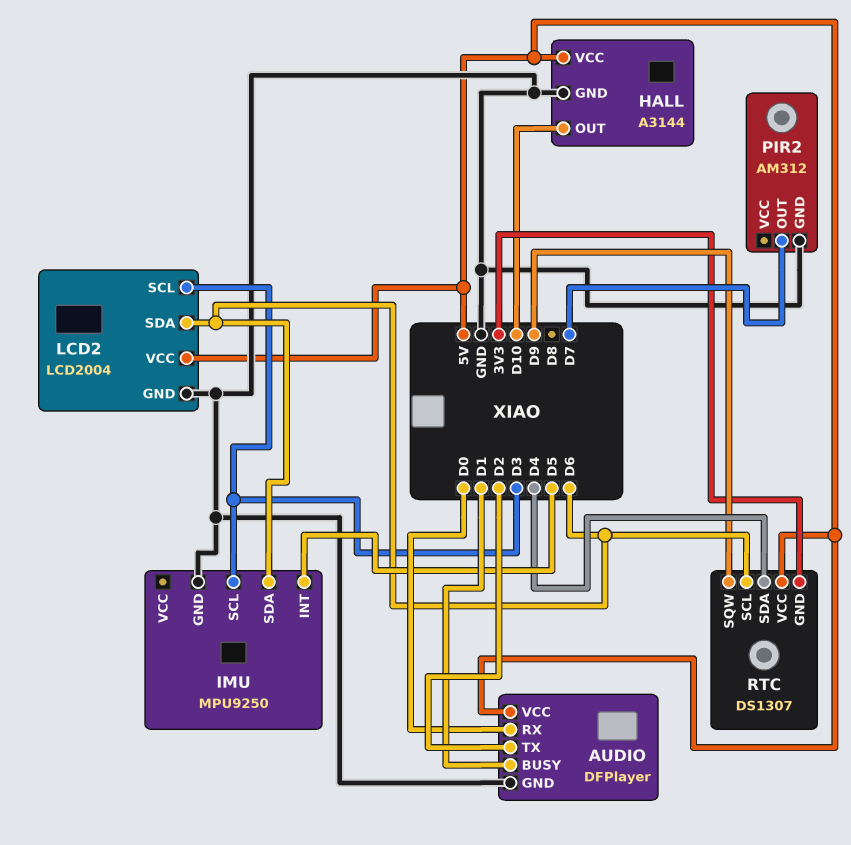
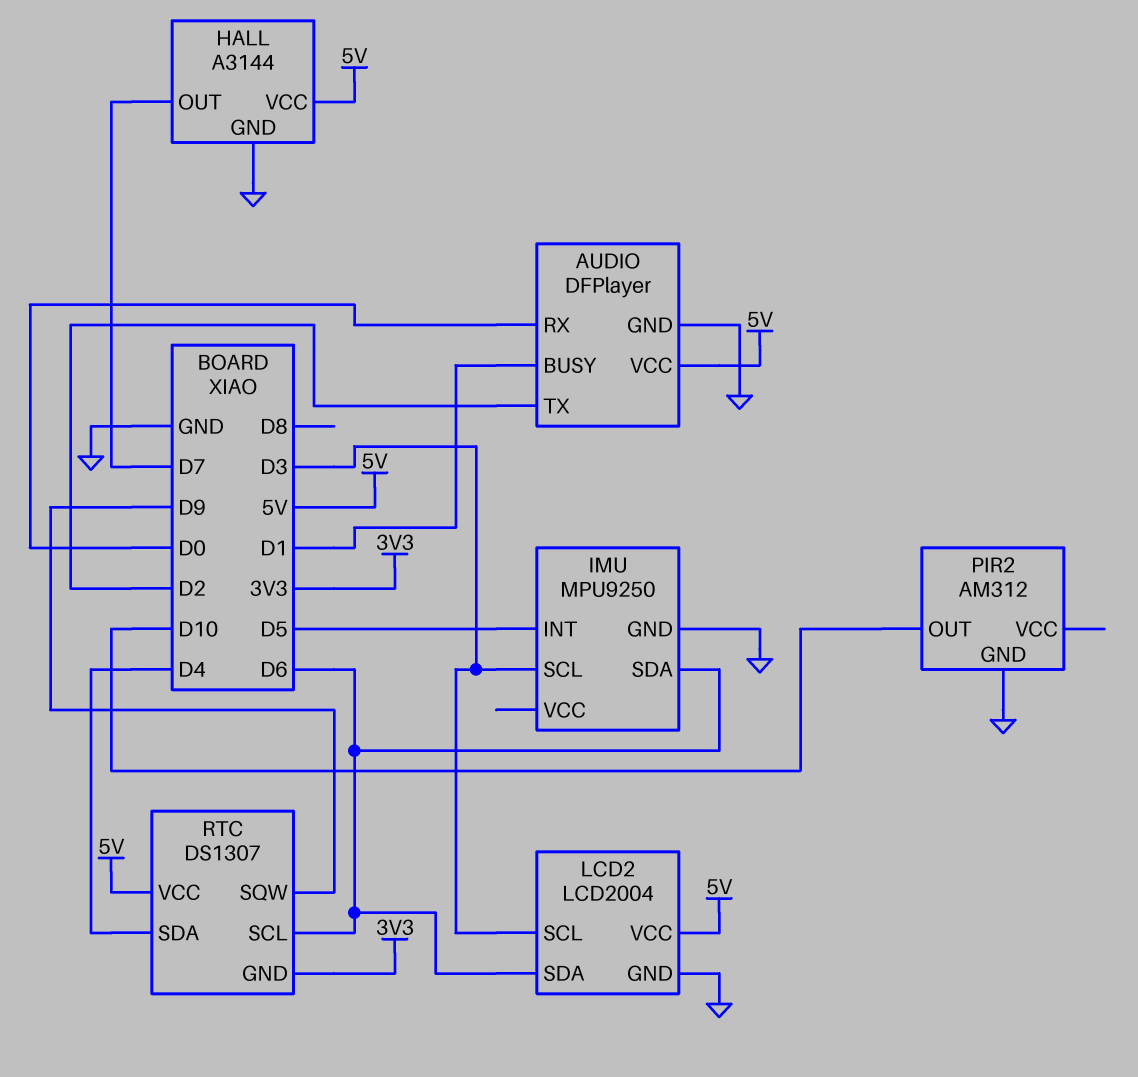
HALL pin OUT: D10 -> D7
PIR2 pin OUT: D7 -> D10

